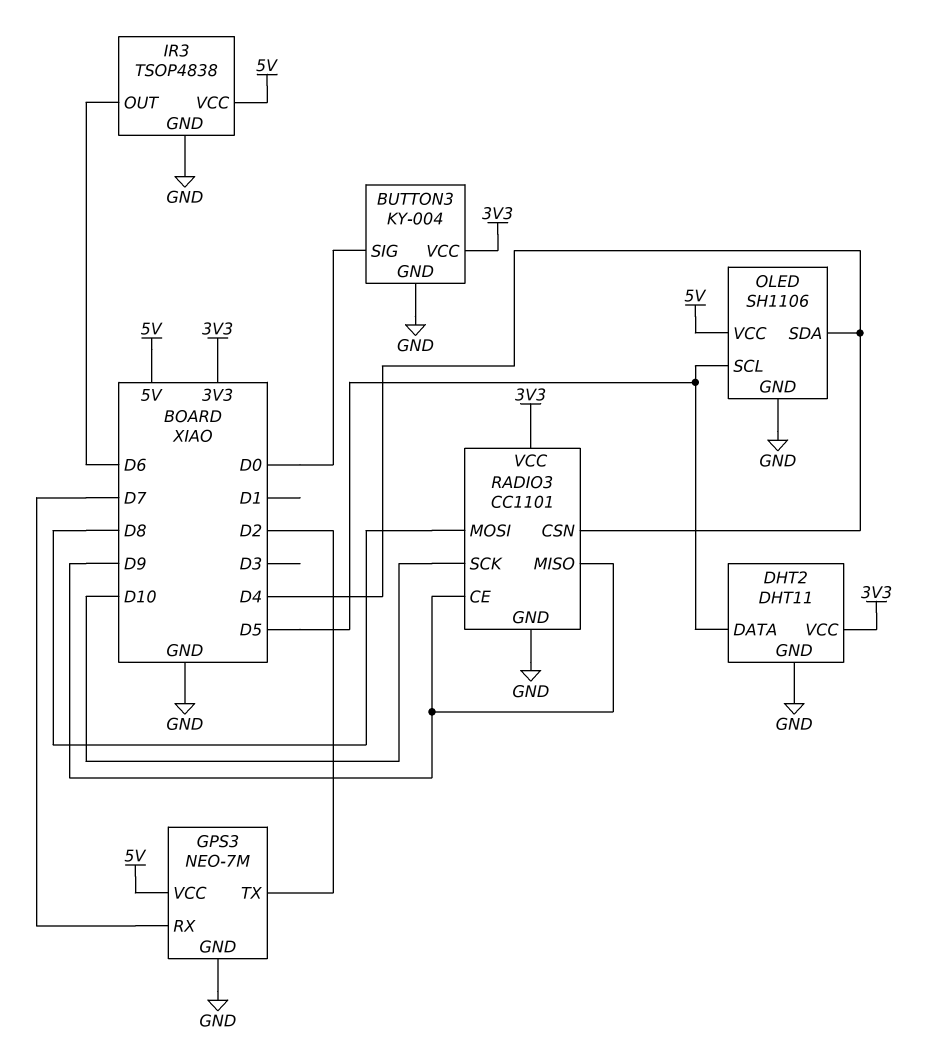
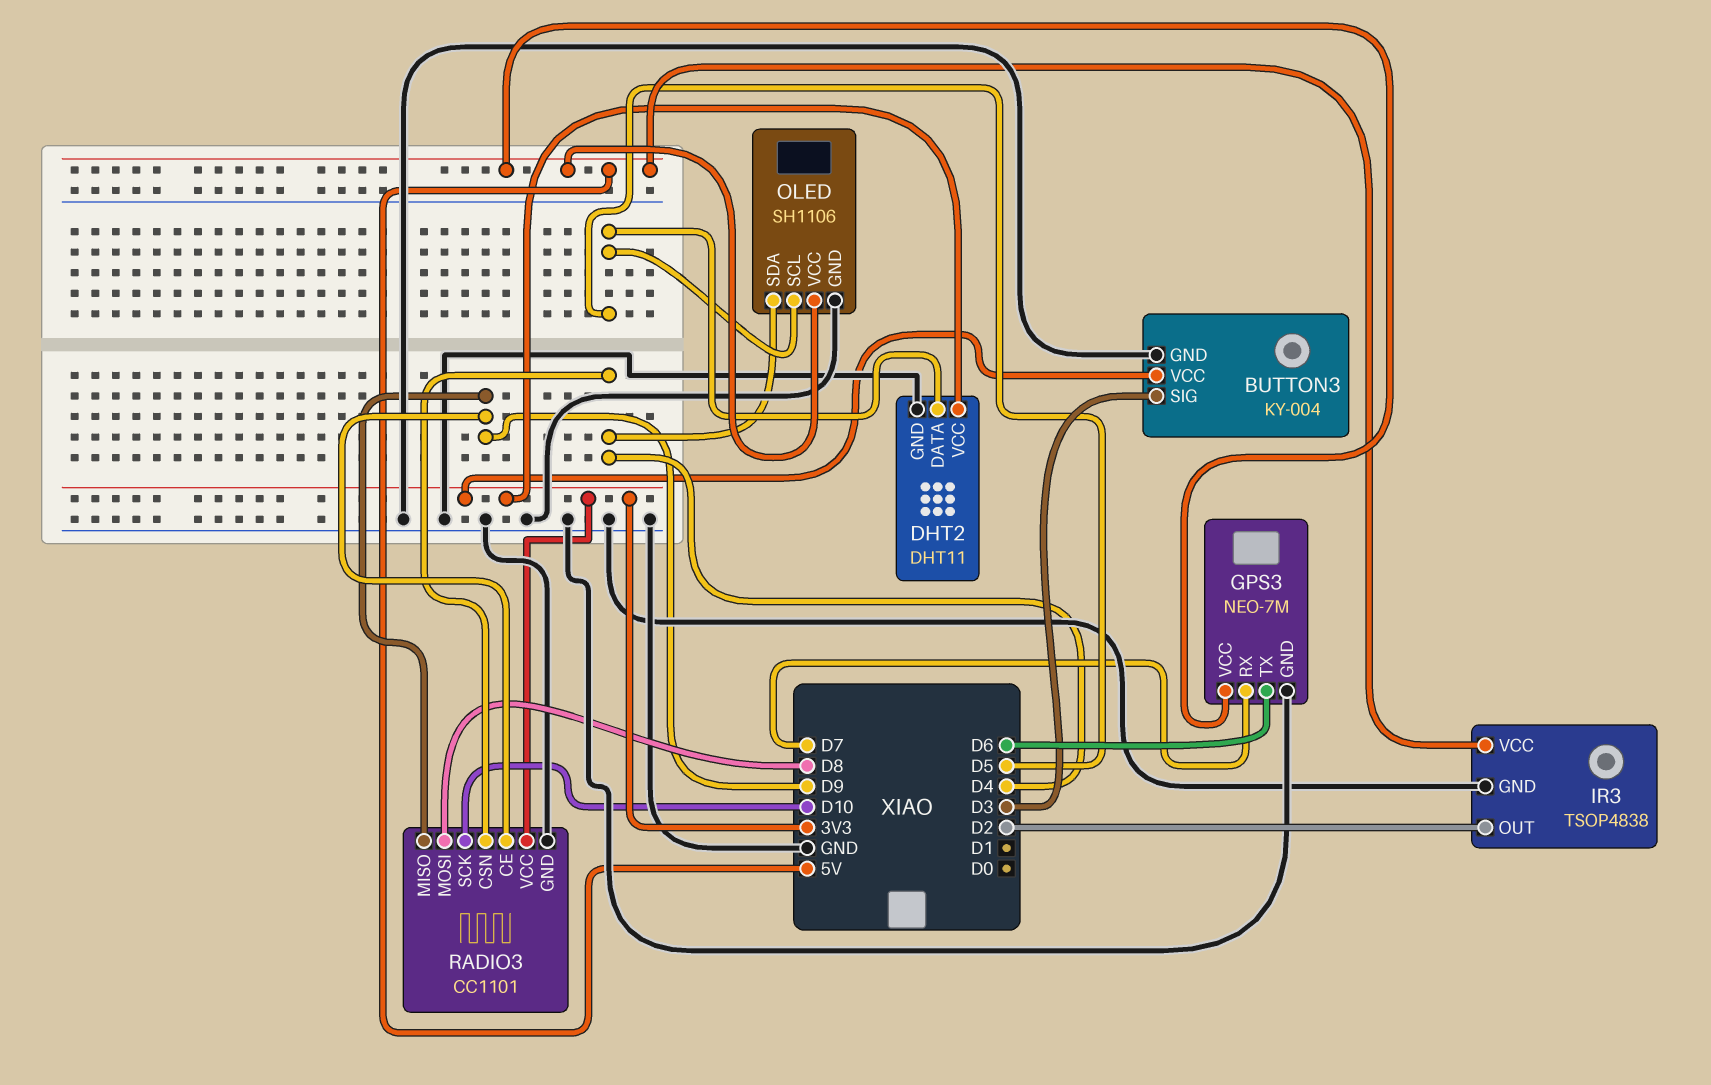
BUTTON3 pin SIG: D0 -> D3
GPS3 pin TX: D2 -> D6
IR3 pin OUT: D6 -> D2

